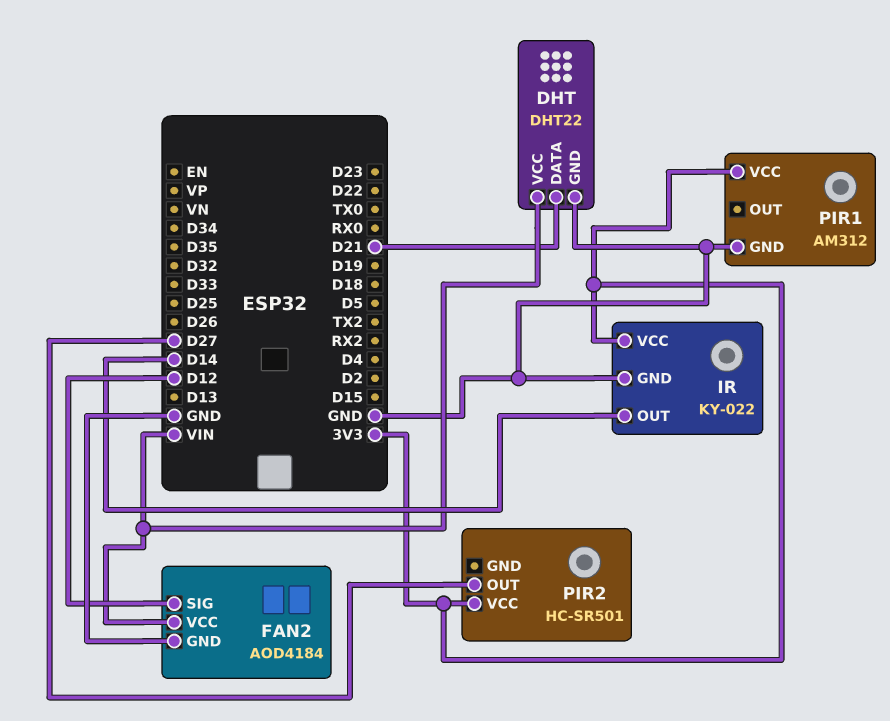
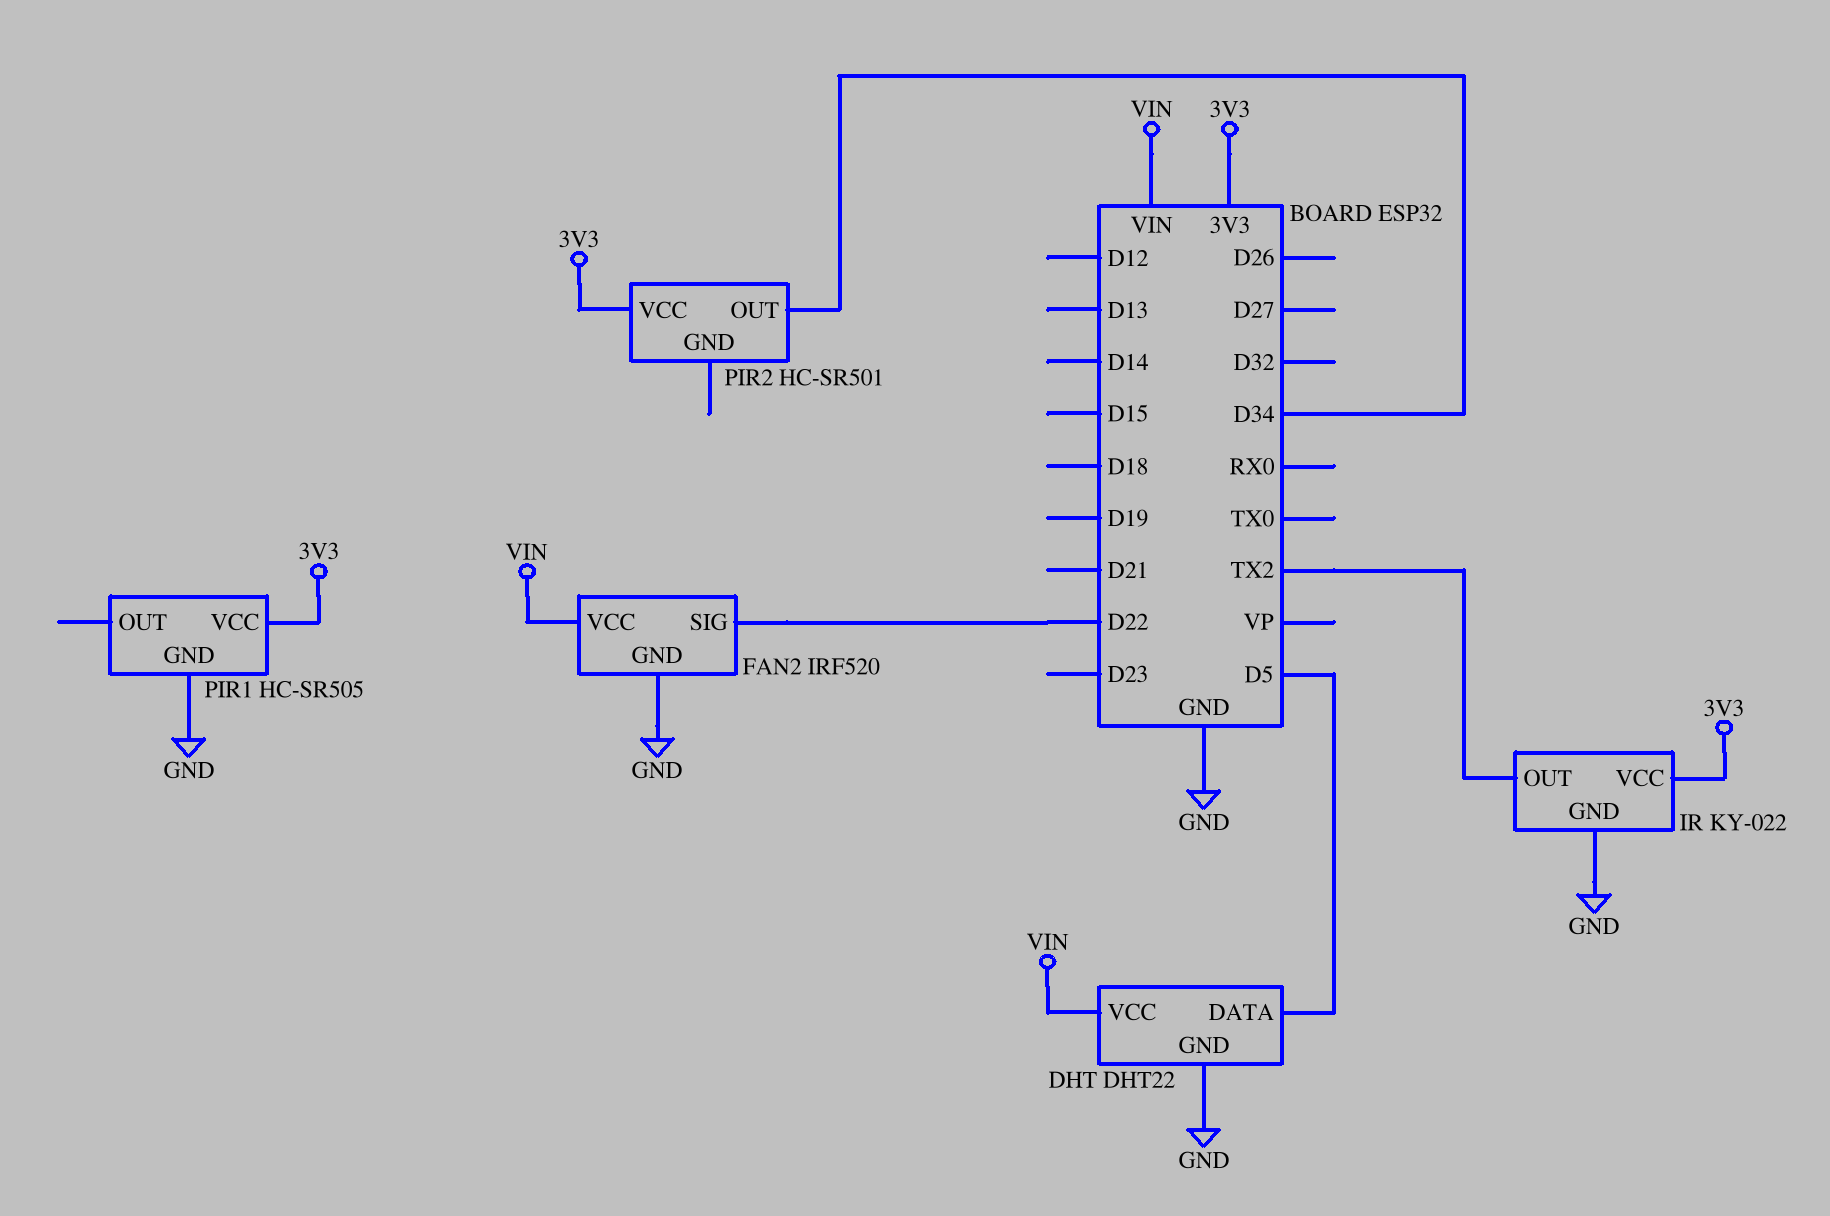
DHT pin DATA: D21 -> D5
FAN2: AOD4184 -> IRF520
FAN2 pin SIG: D12 -> D22
IR pin OUT: D14 -> TX2
PIR1: AM312 -> HC-SR505
PIR2 pin OUT: D27 -> D34

